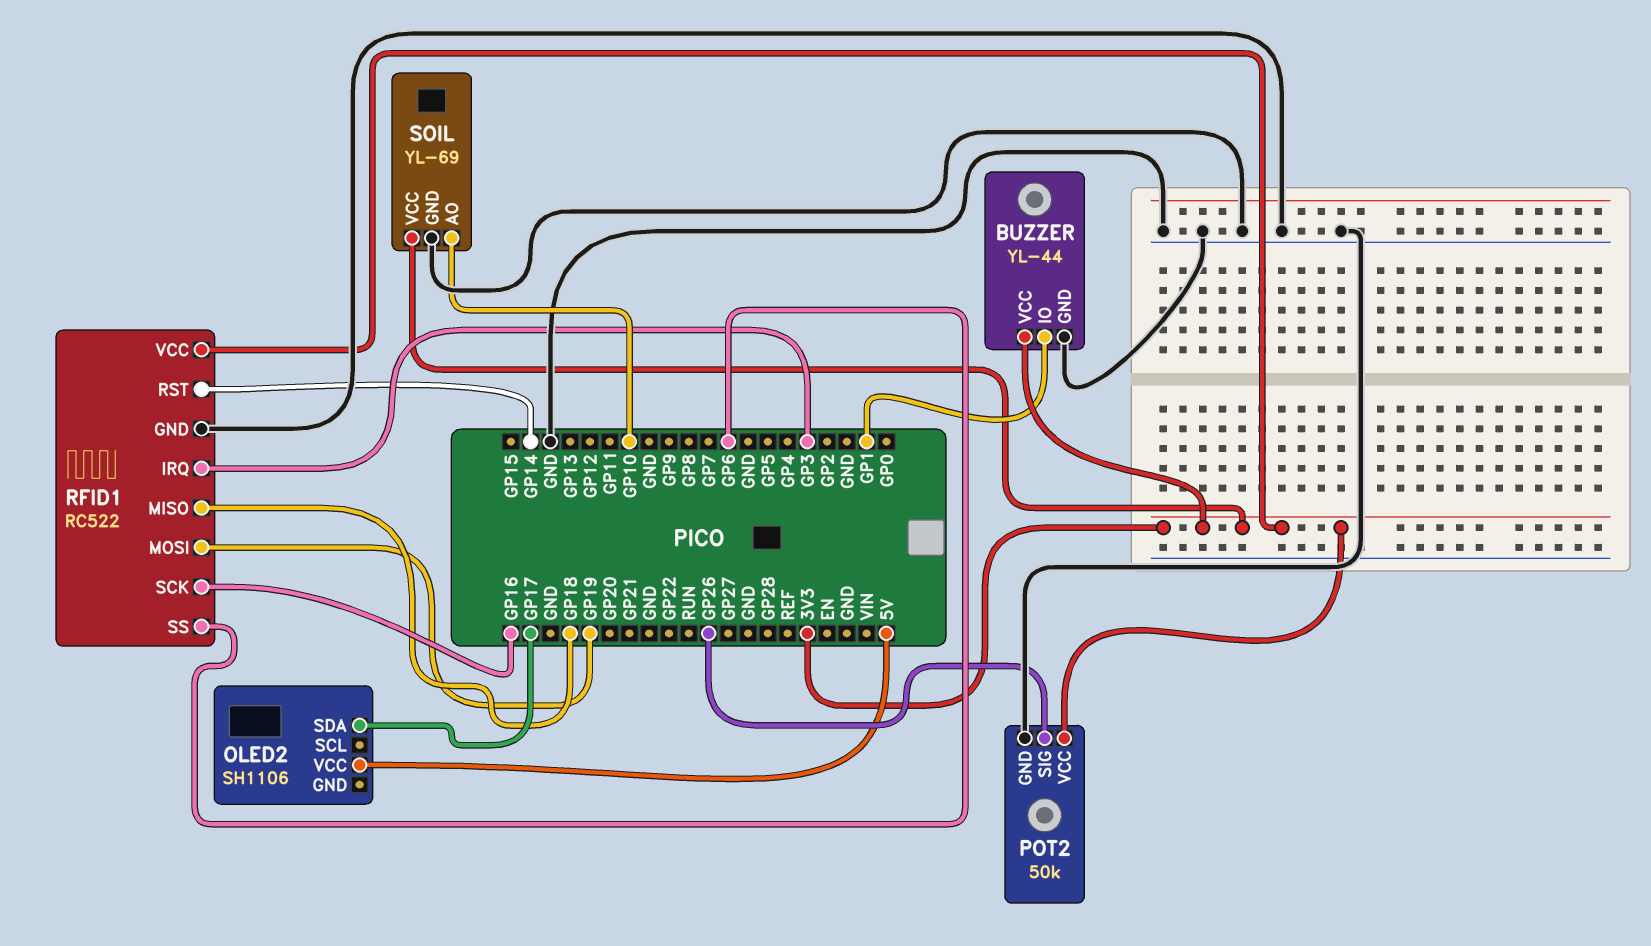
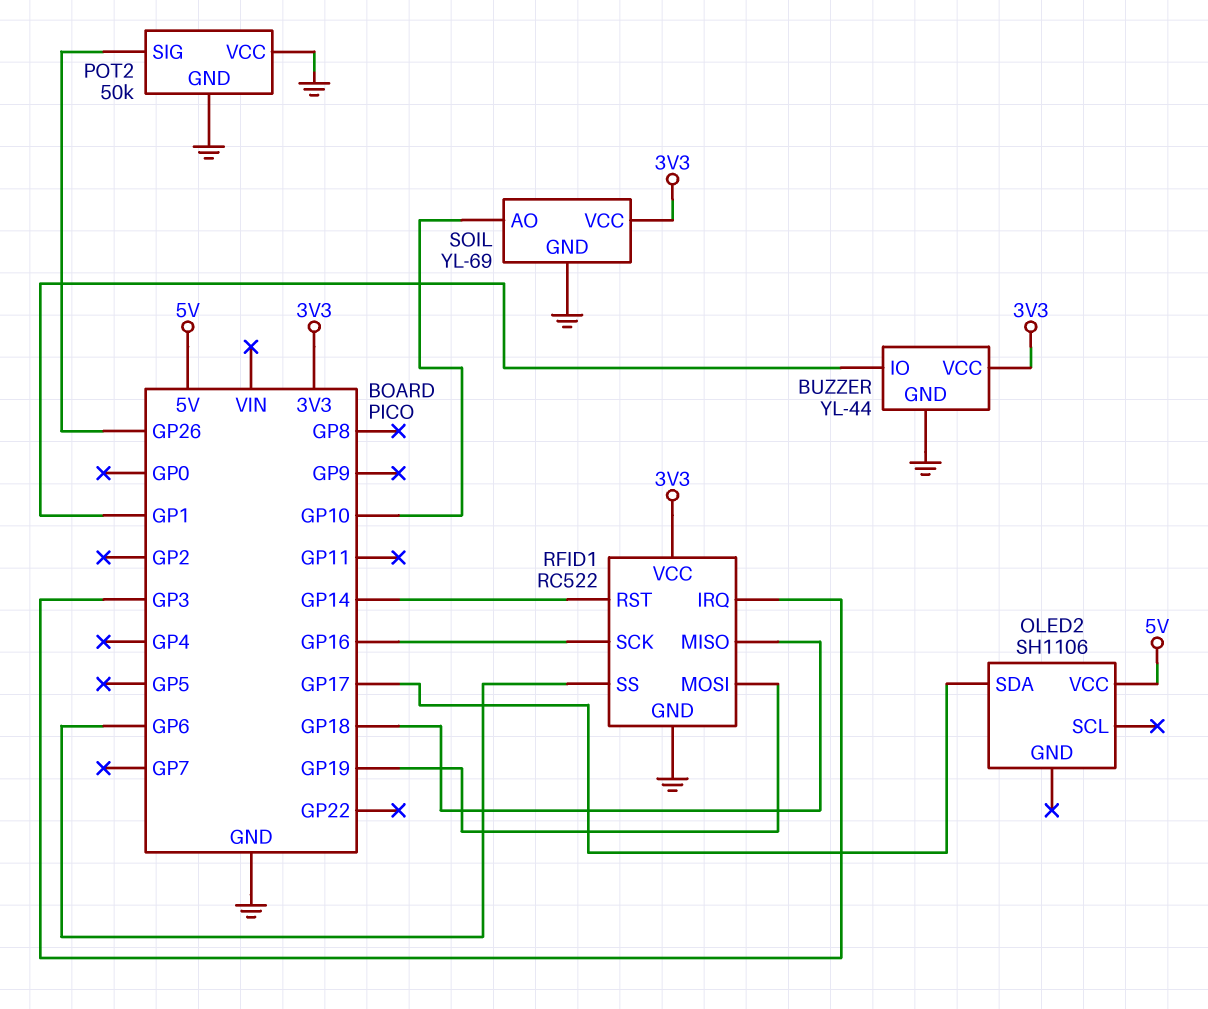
POT2 pin VCC: 3V3 -> GND

